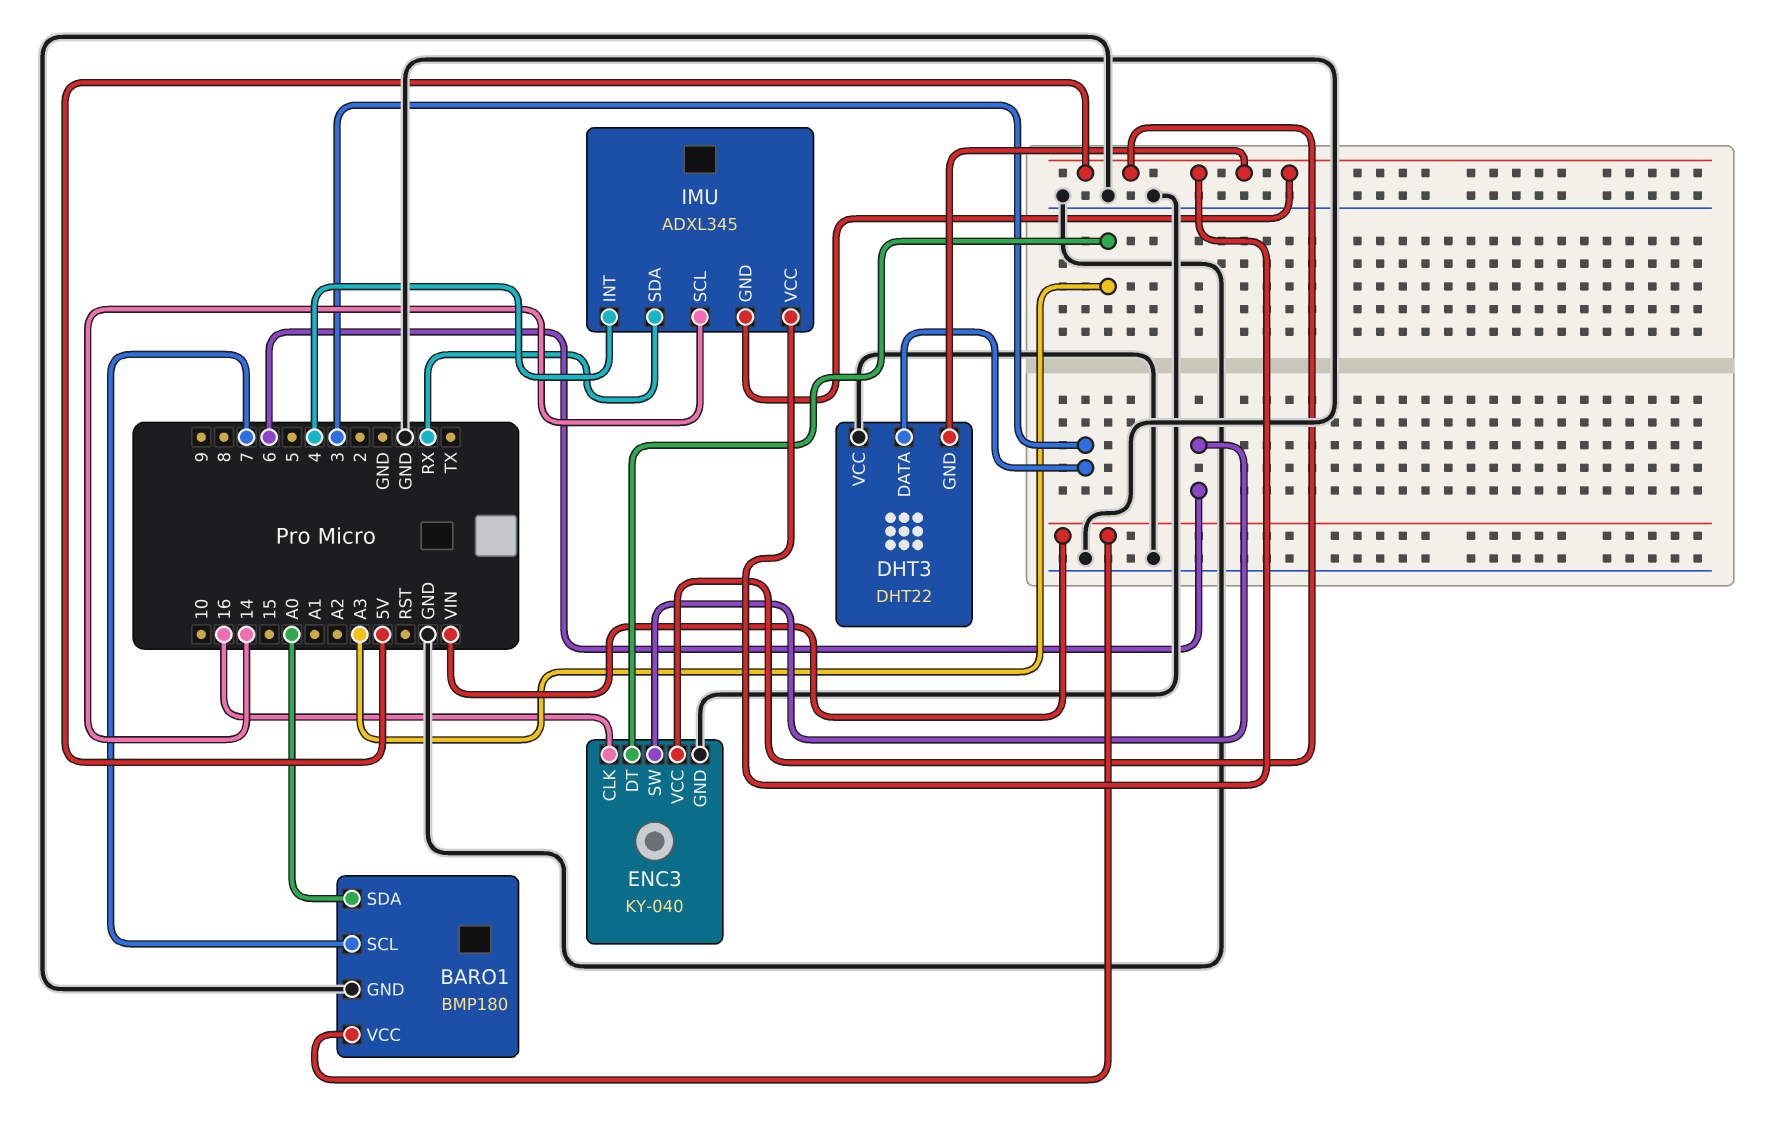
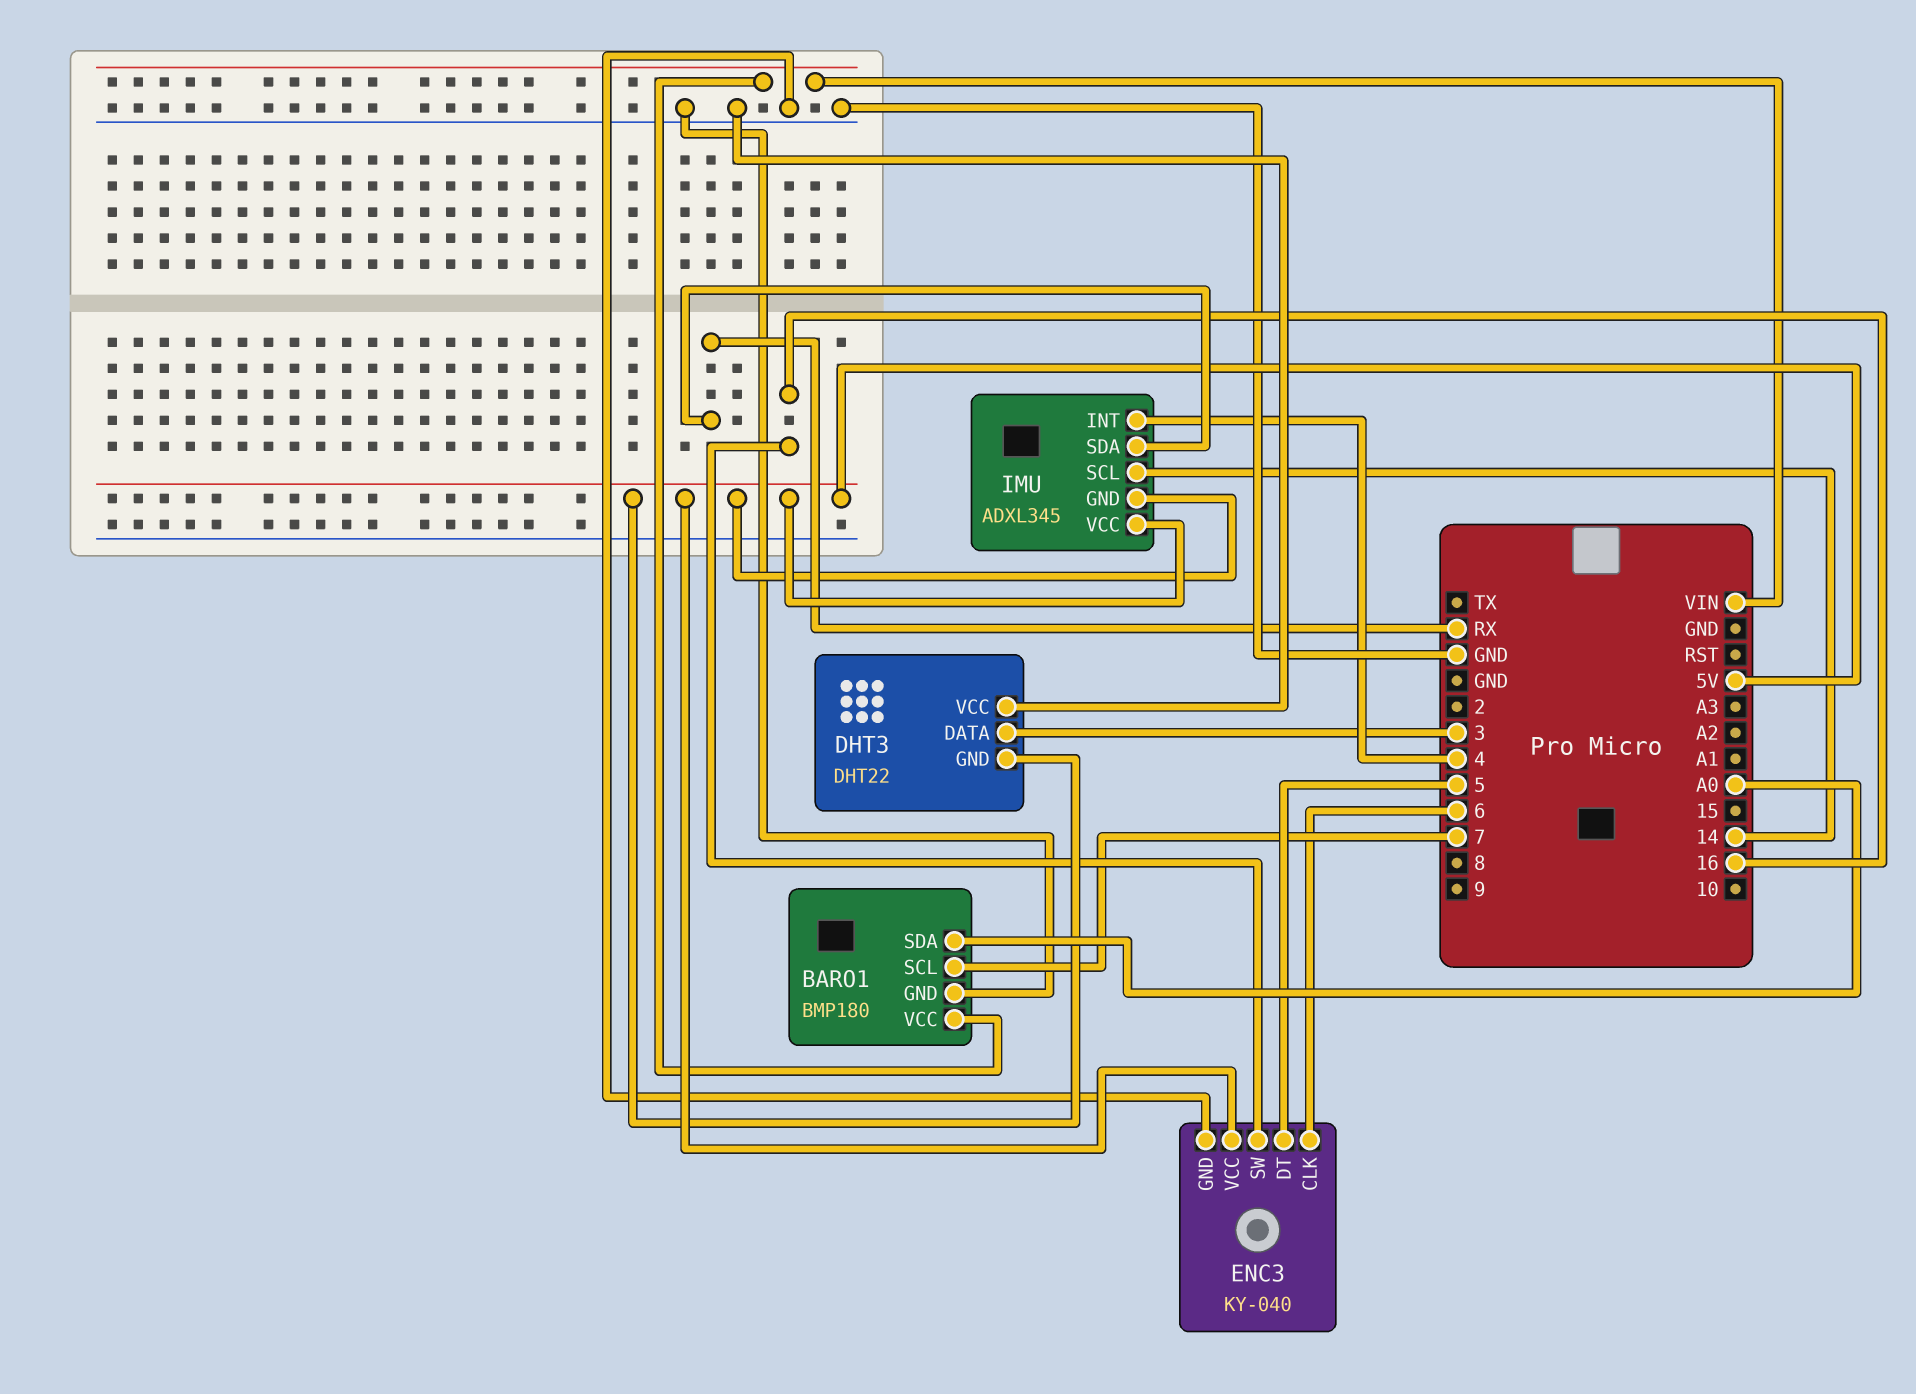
ENC3 pin CLK: 16 -> 6
ENC3 pin DT: A3 -> 5
ENC3 pin SW: 6 -> 16

